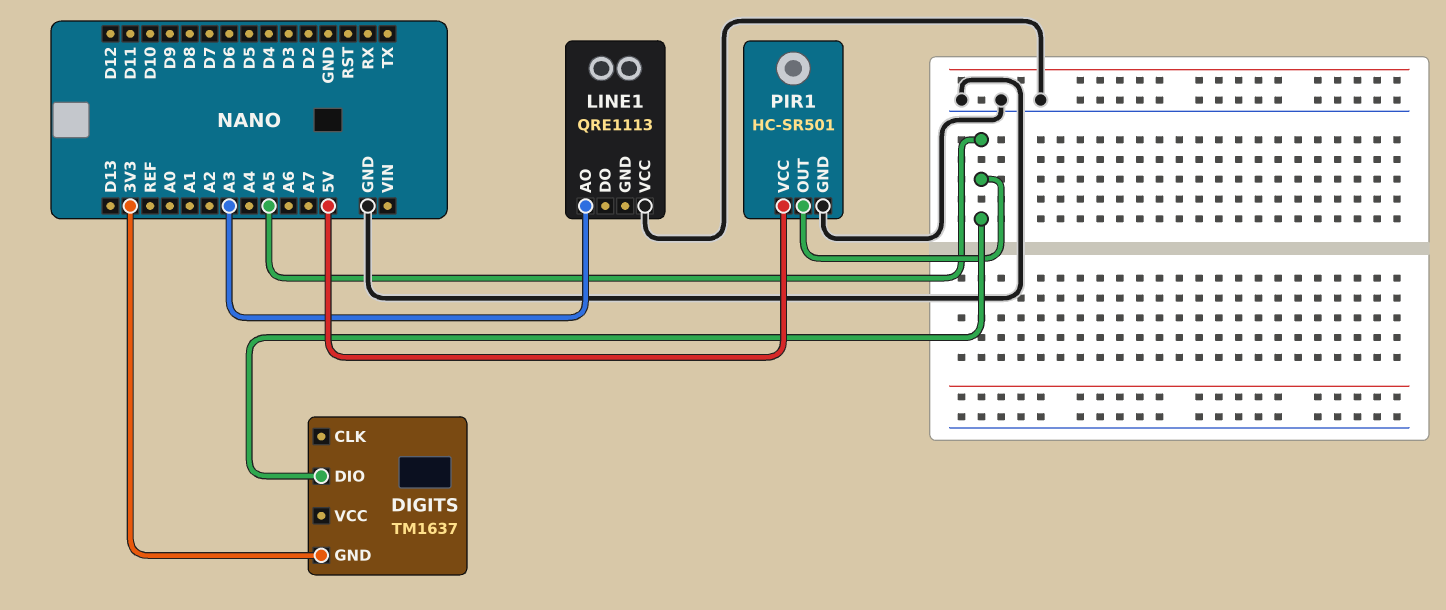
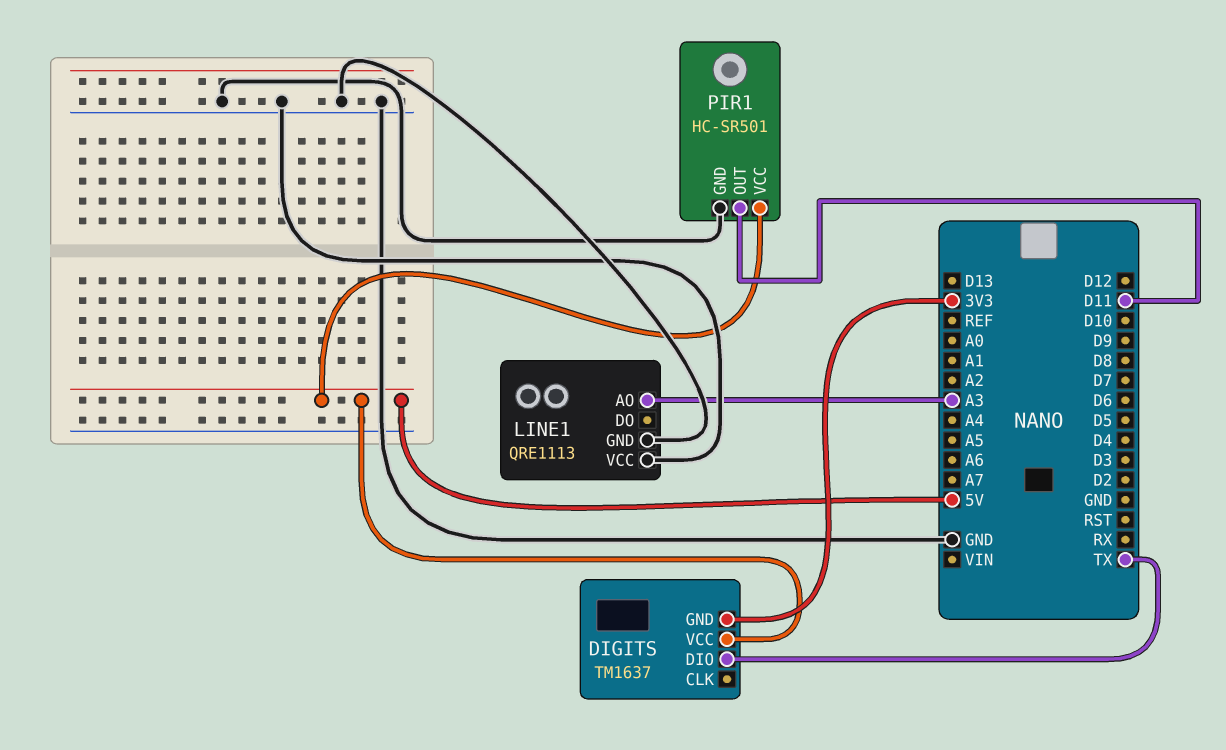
DIGITS pin DIO: A5 -> TX
DIGITS pin VCC: none -> 5V
LINE1 pin GND: none -> GND
PIR1 pin OUT: A5 -> D11

